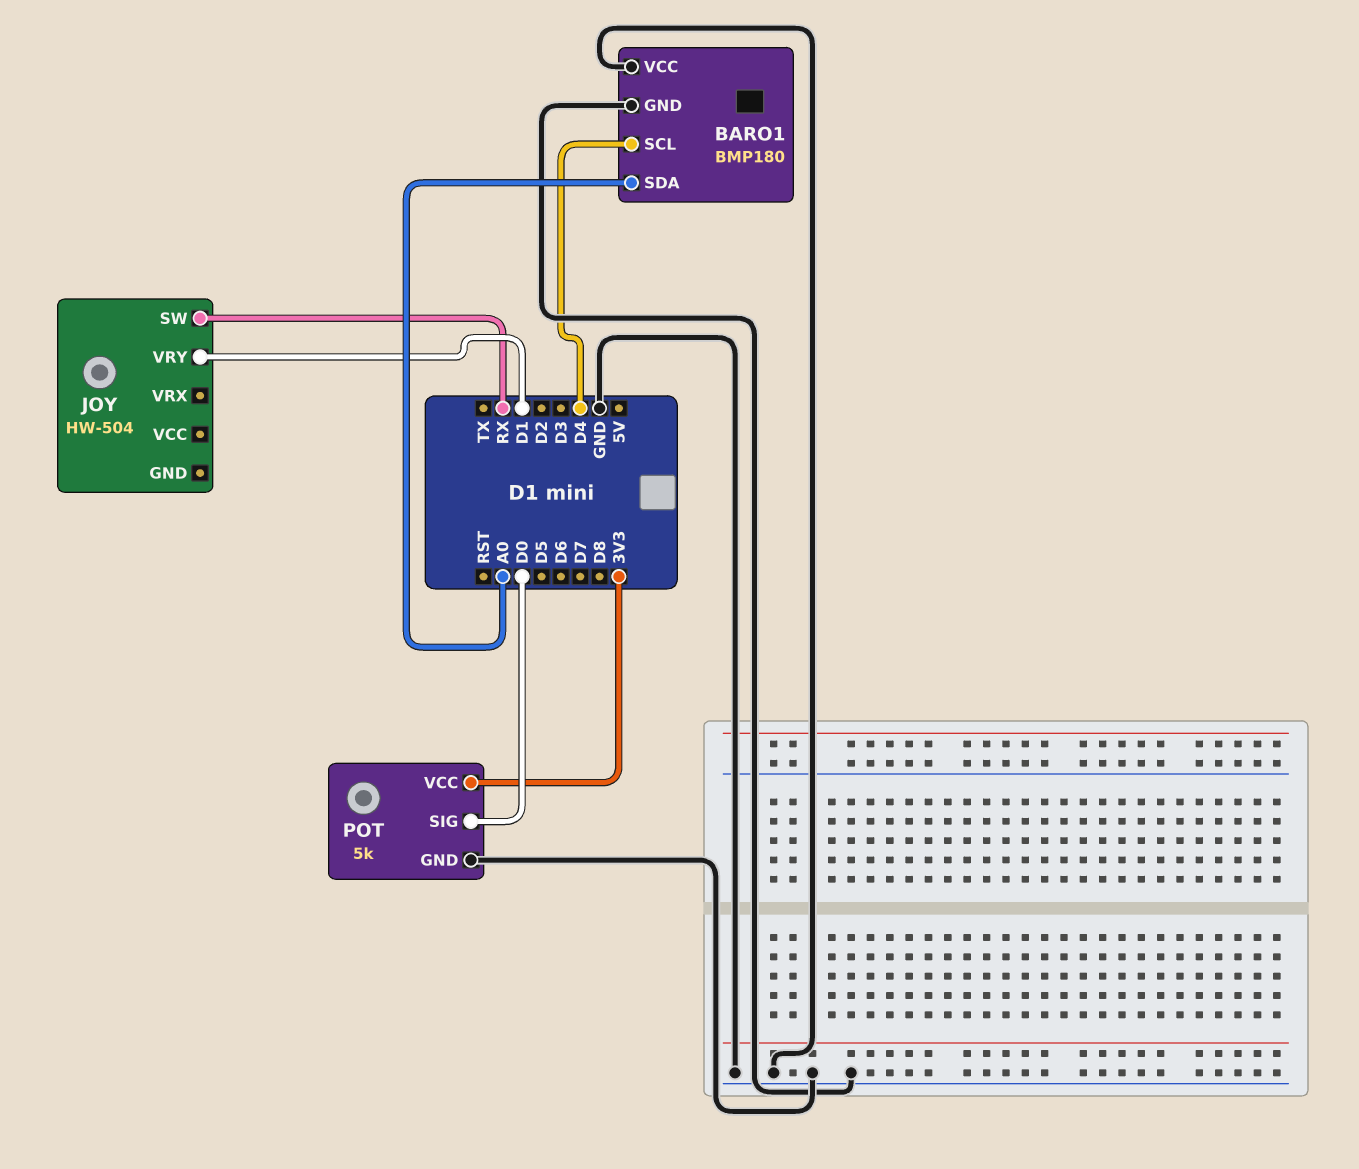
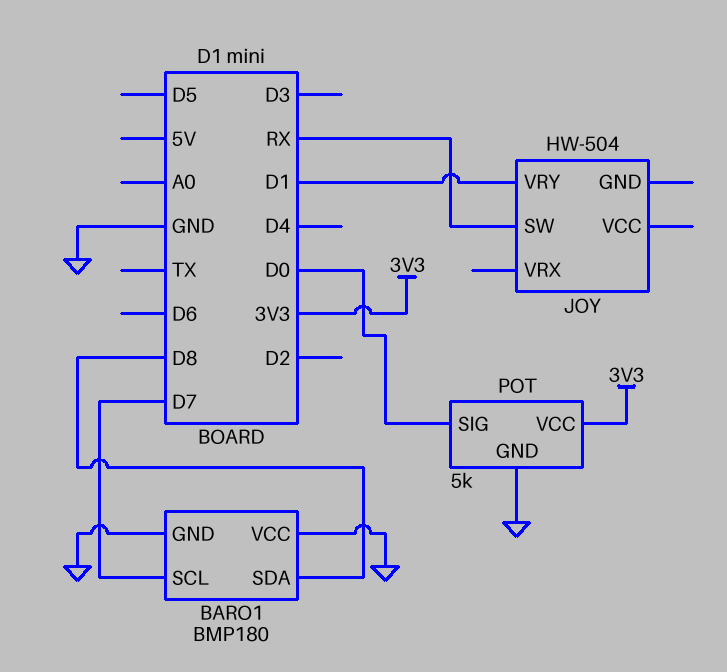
BARO1 pin SCL: D4 -> D7
BARO1 pin SDA: A0 -> D8

